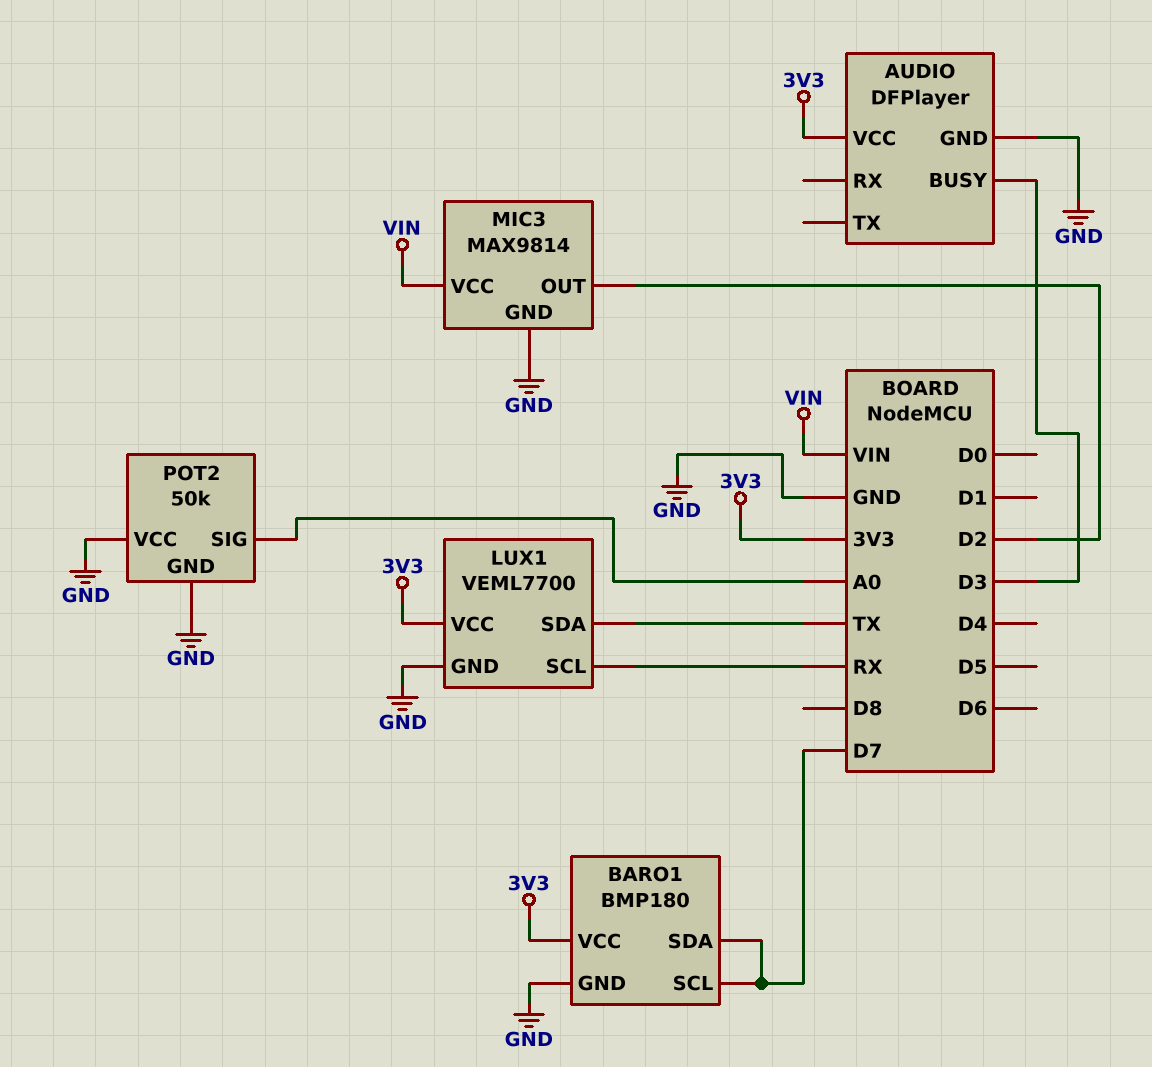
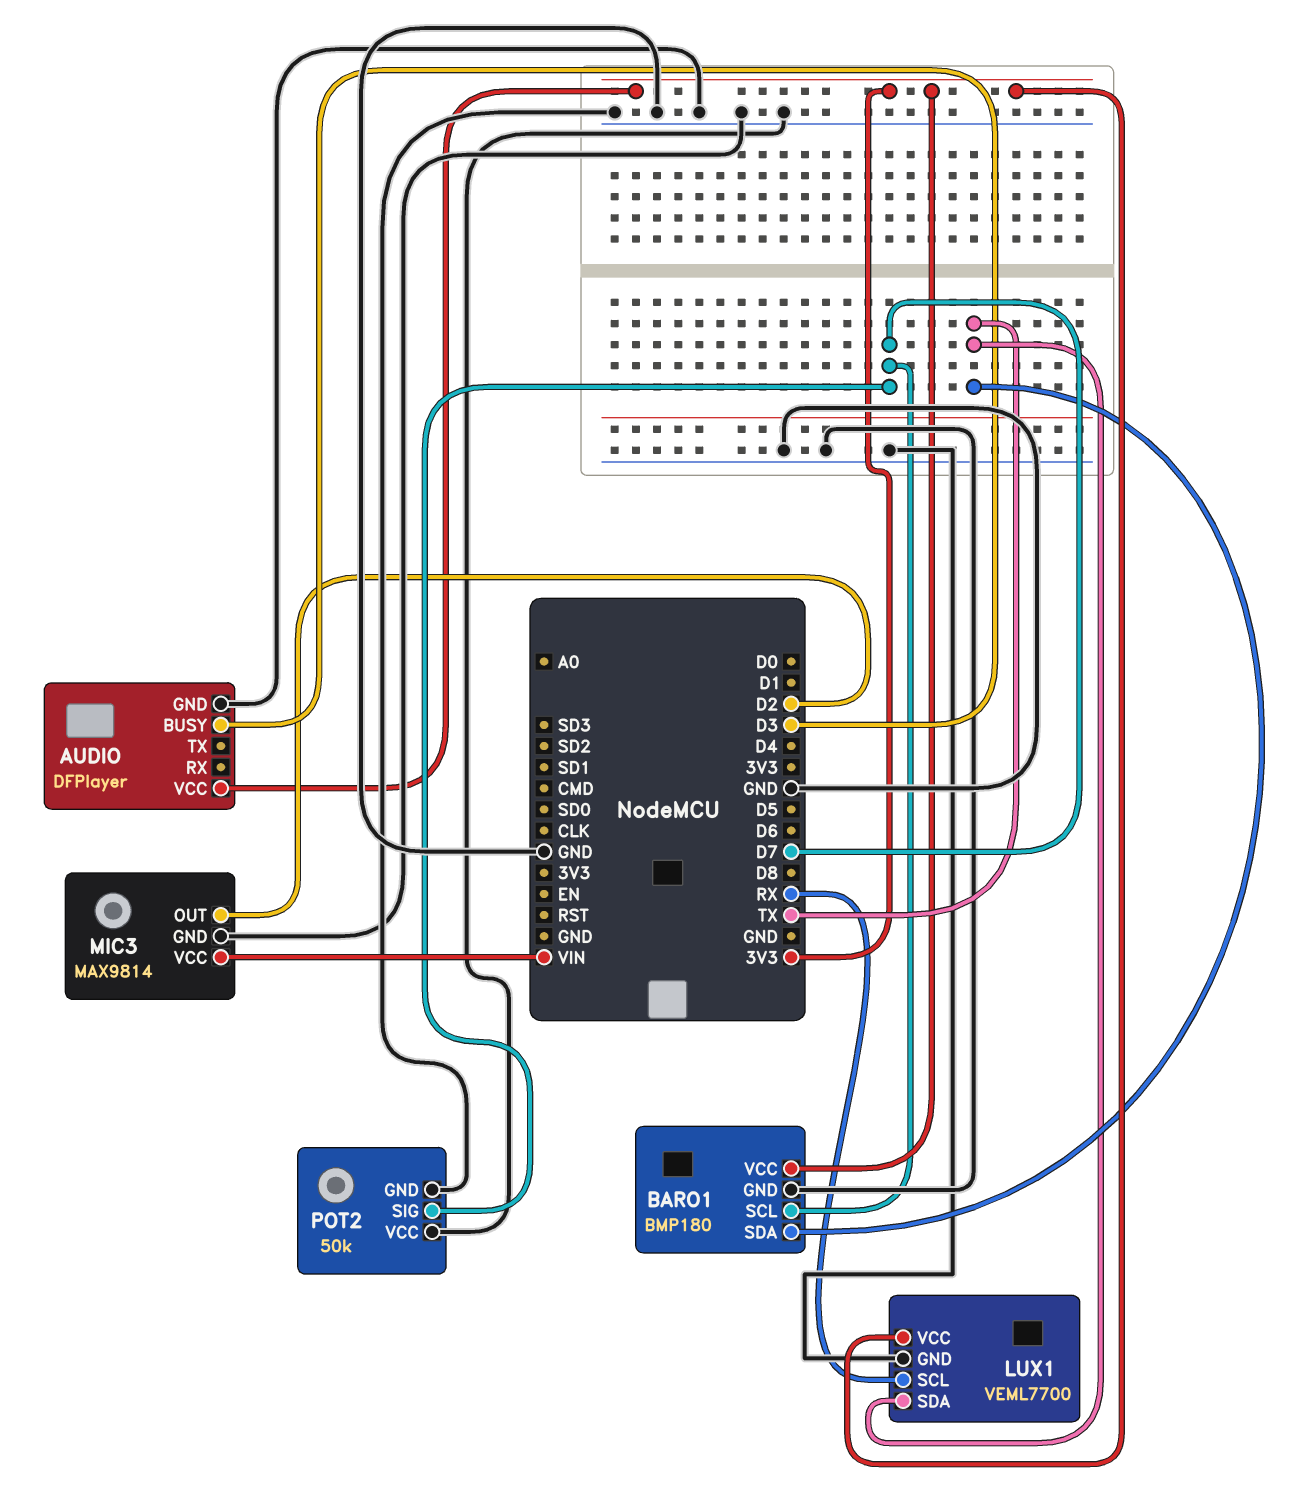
BARO1 pin SDA: D7 -> TX
POT2 pin SIG: A0 -> D7

